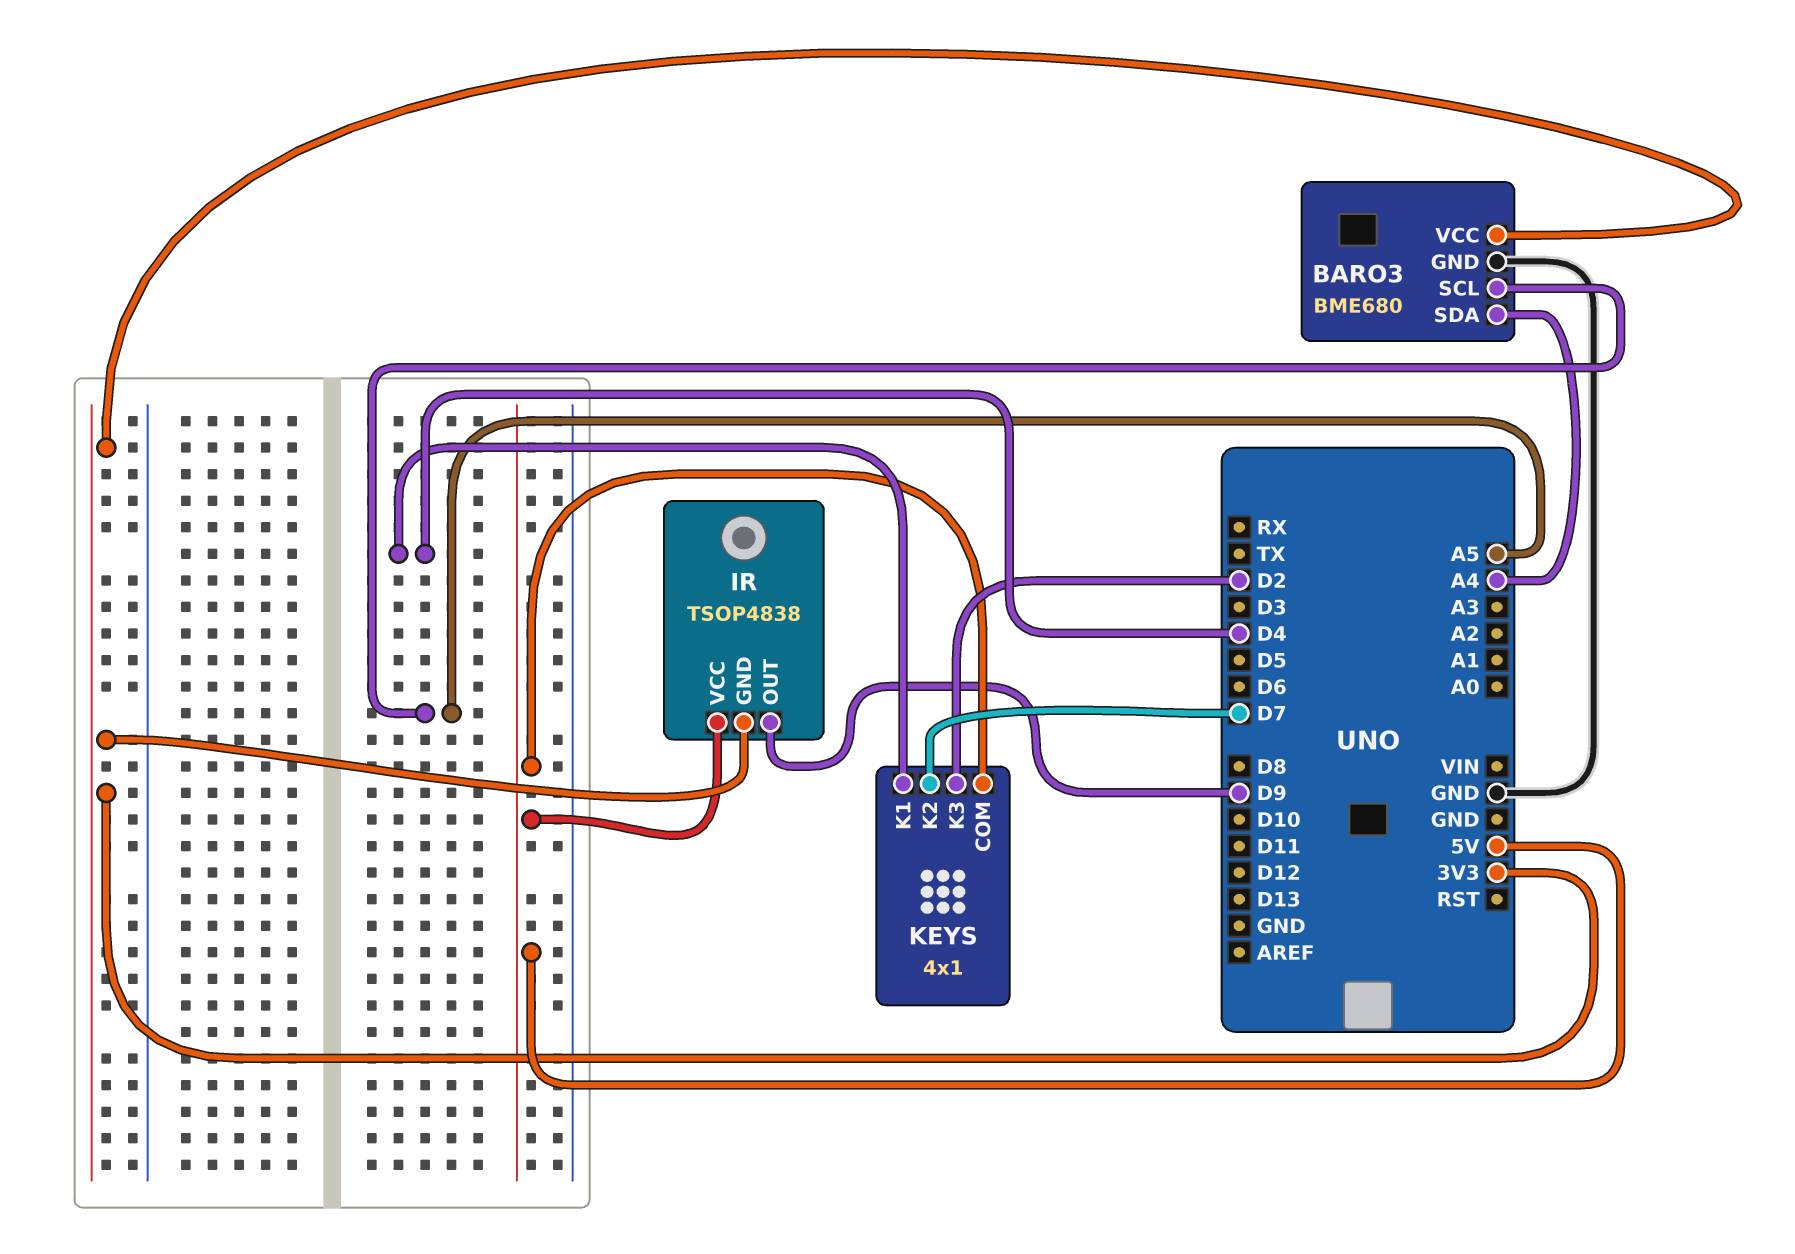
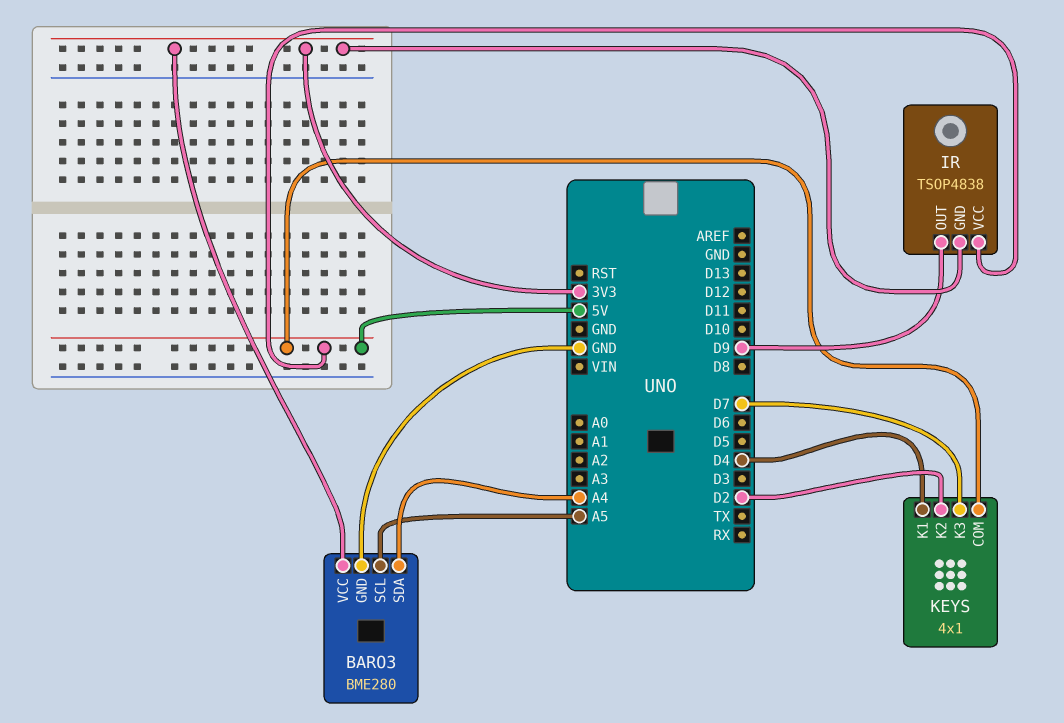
BARO3: BME680 -> BME280
KEYS pin K2: D7 -> D2
KEYS pin K3: D2 -> D7

